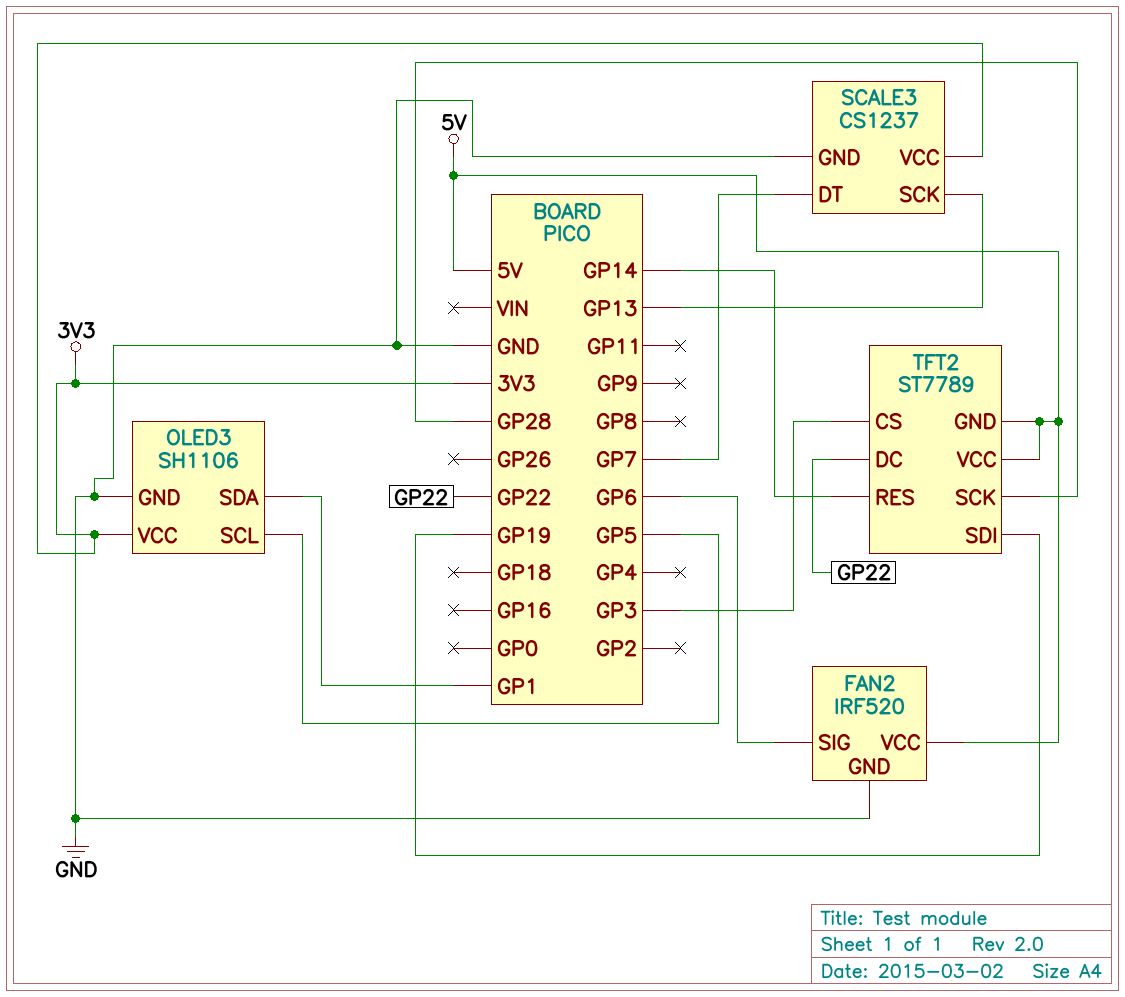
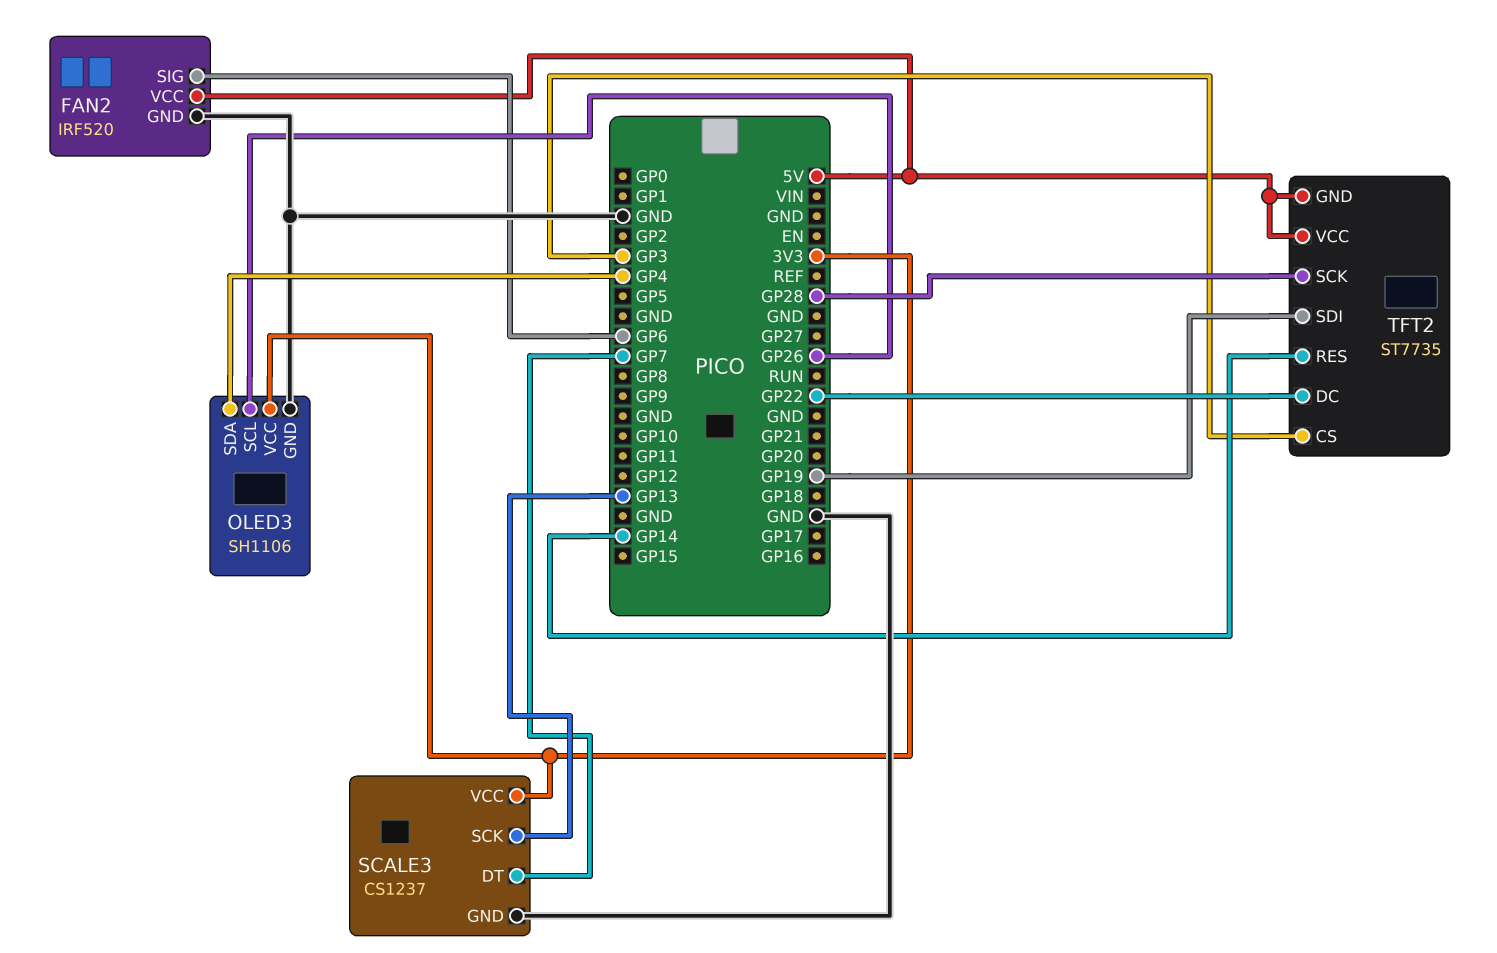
OLED3 pin SCL: GP5 -> GP26
OLED3 pin SDA: GP1 -> GP4
TFT2: ST7789 -> ST7735

